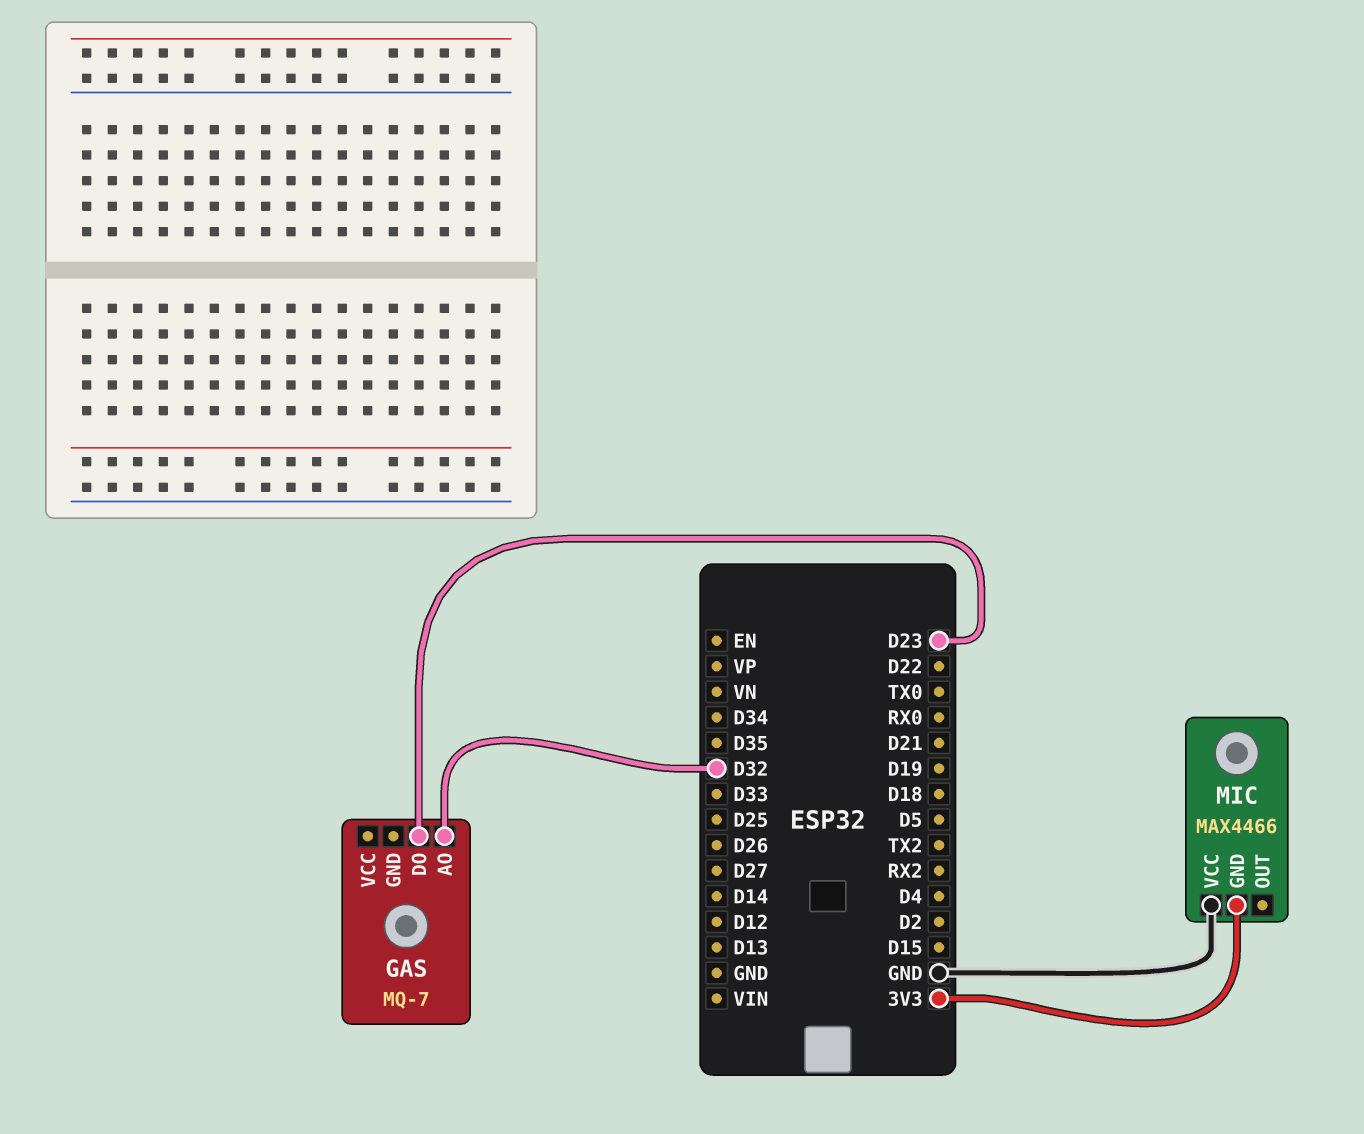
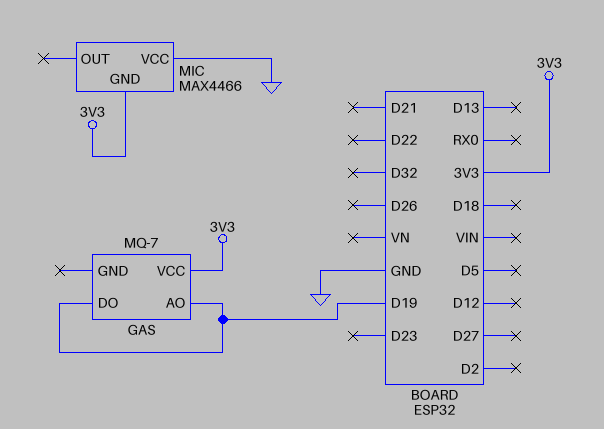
GAS pin AO: D32 -> D19
GAS pin DO: D23 -> D19
GAS pin VCC: none -> 3V3

